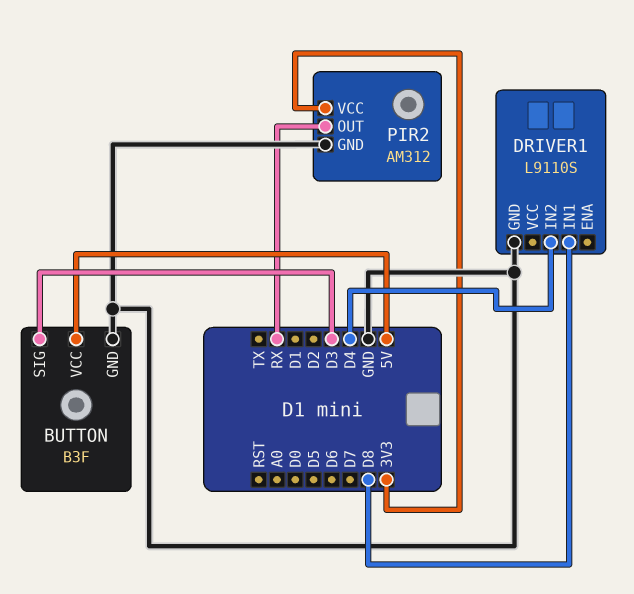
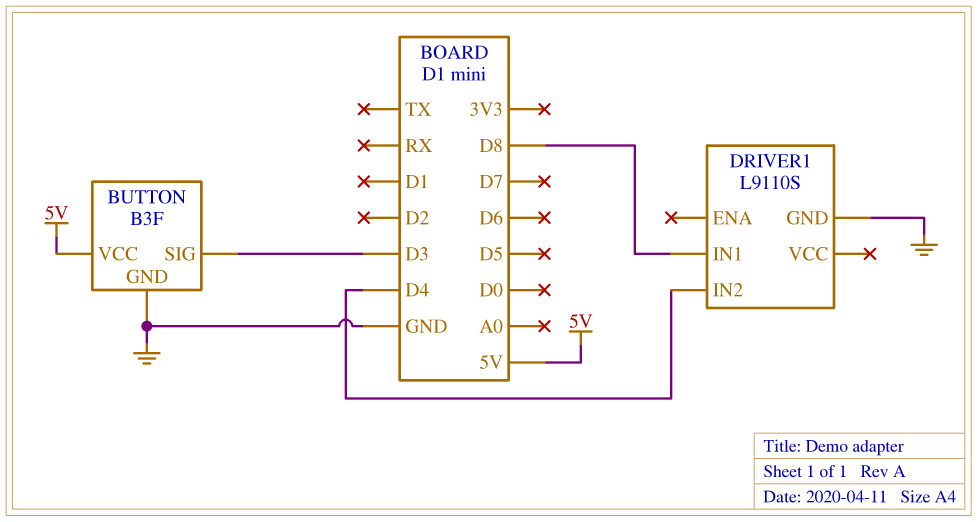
PIR2: AM312 -> none
PIR2 pin GND: GND -> none
PIR2 pin OUT: RX -> none
PIR2 pin VCC: 3V3 -> none

